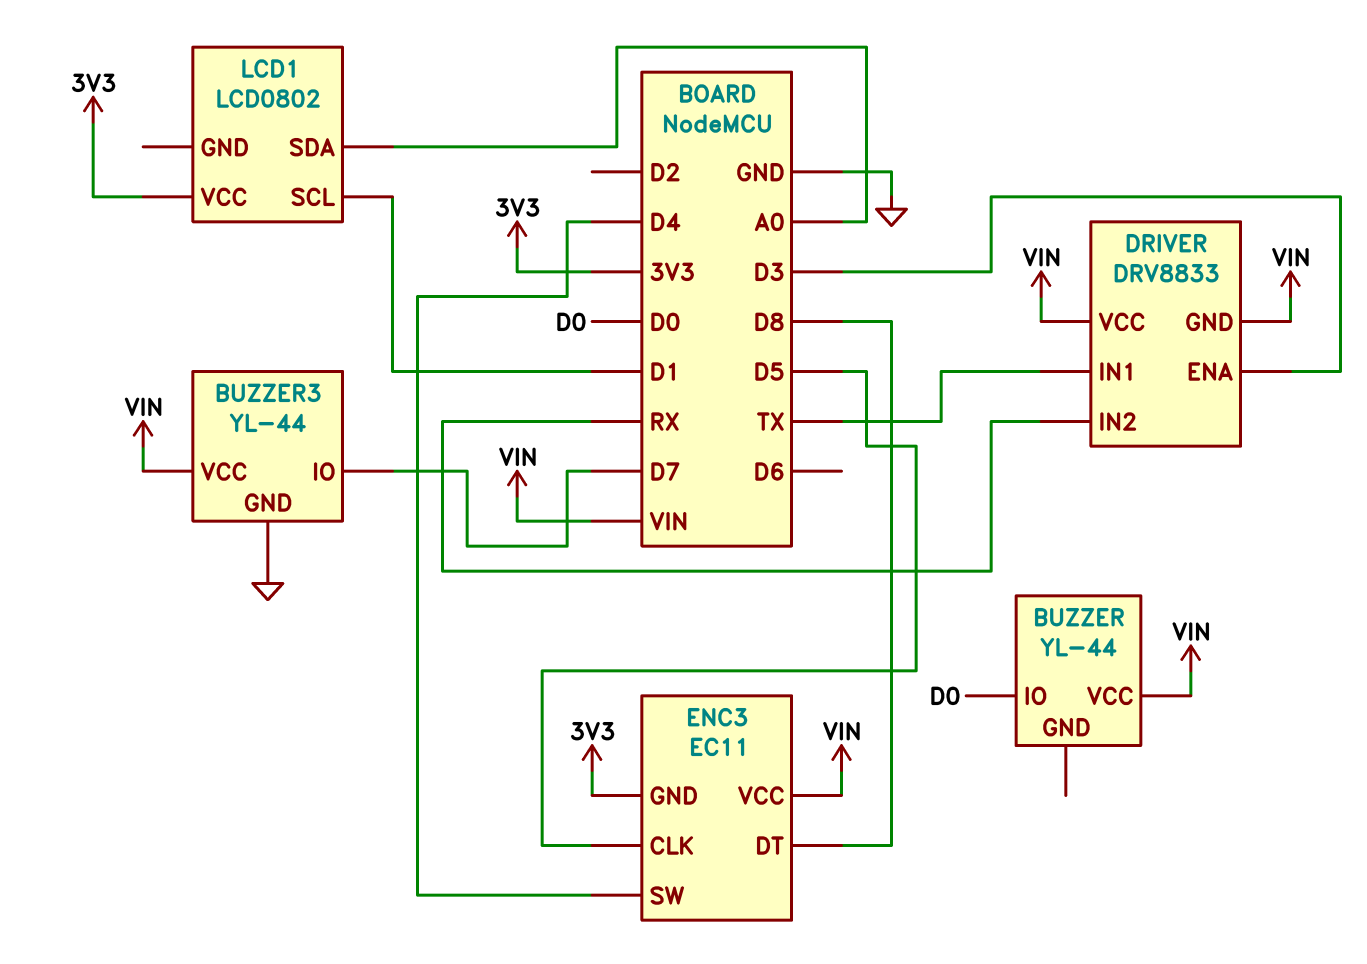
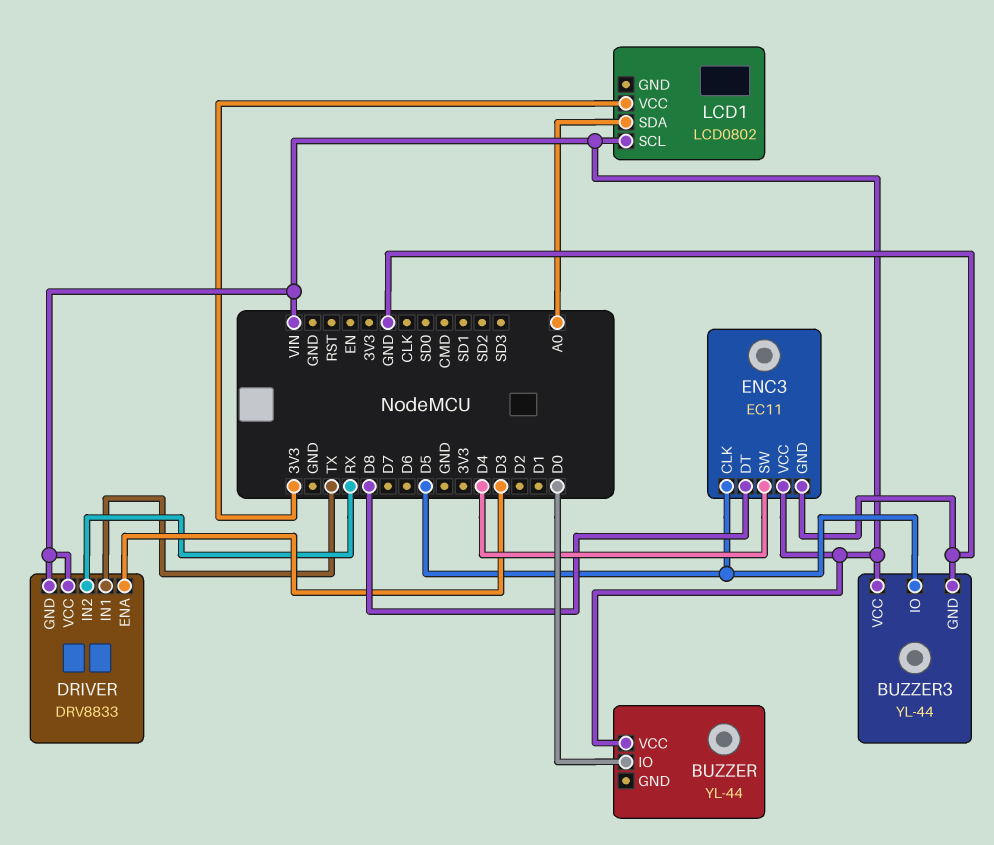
BUZZER3 pin IO: D7 -> D5
ENC3 pin GND: 3V3 -> GND
LCD1 pin SCL: D1 -> VIN

